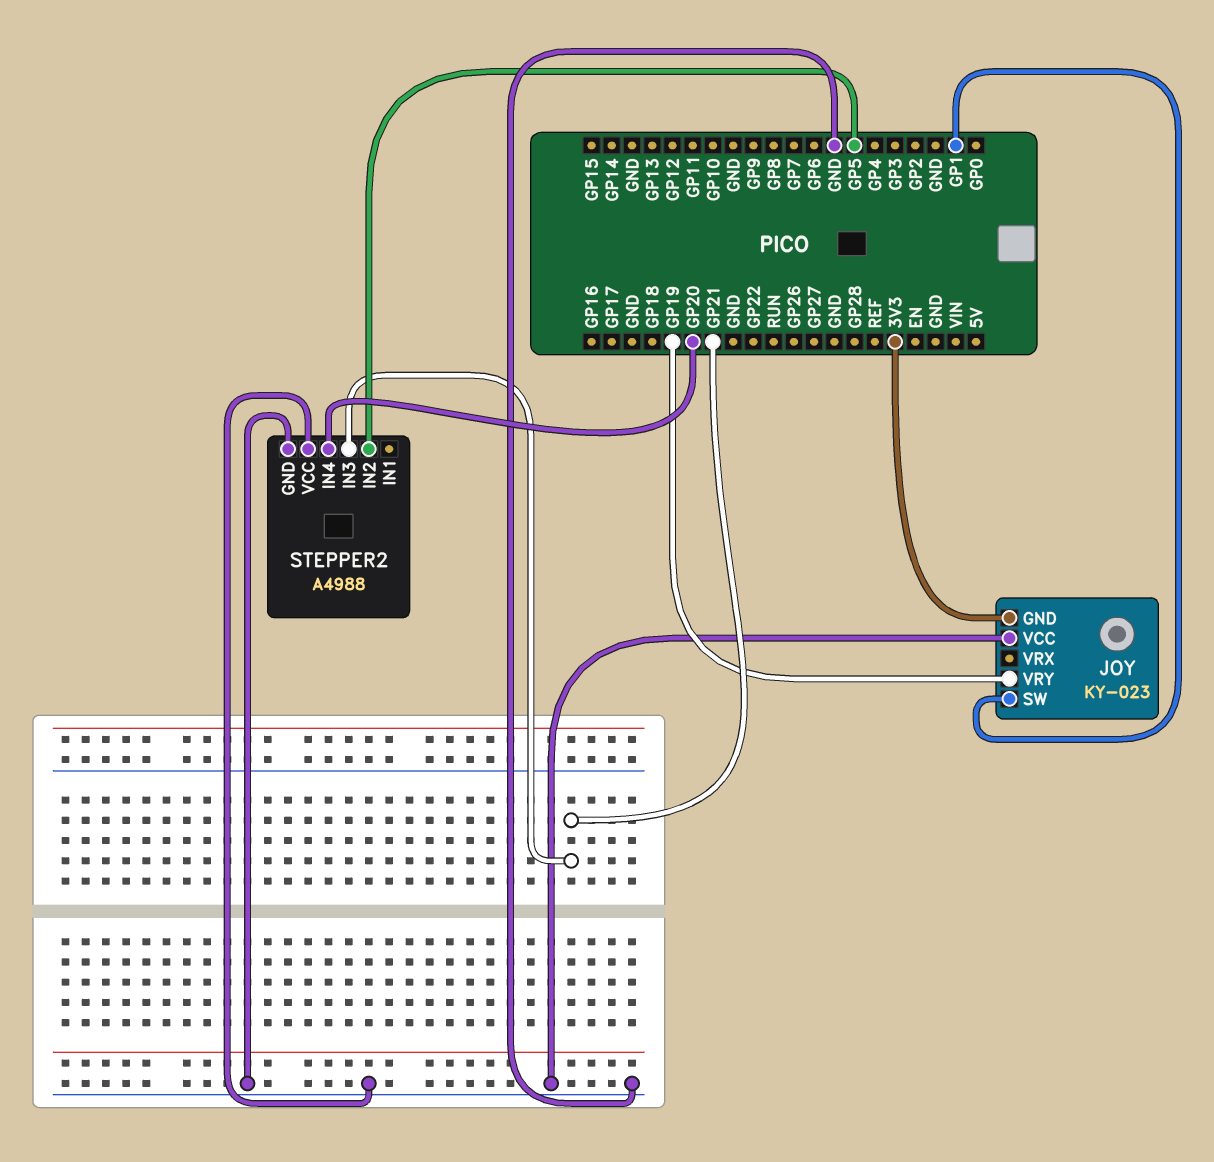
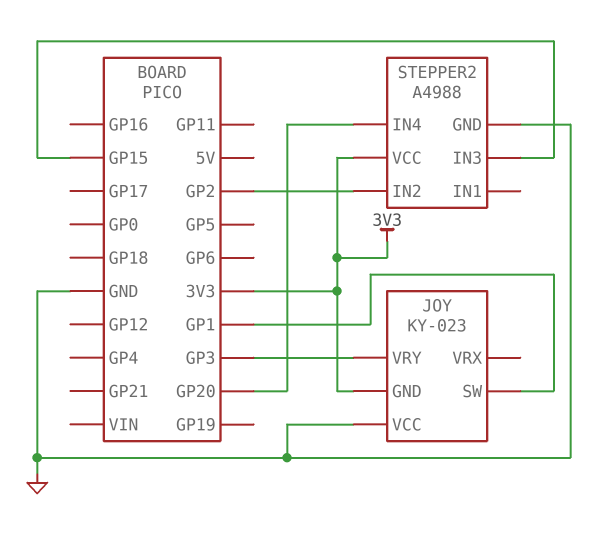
JOY pin VRY: GP19 -> GP3
STEPPER2 pin IN2: GP5 -> GP2
STEPPER2 pin IN3: GP21 -> GP15
STEPPER2 pin VCC: GND -> 3V3

